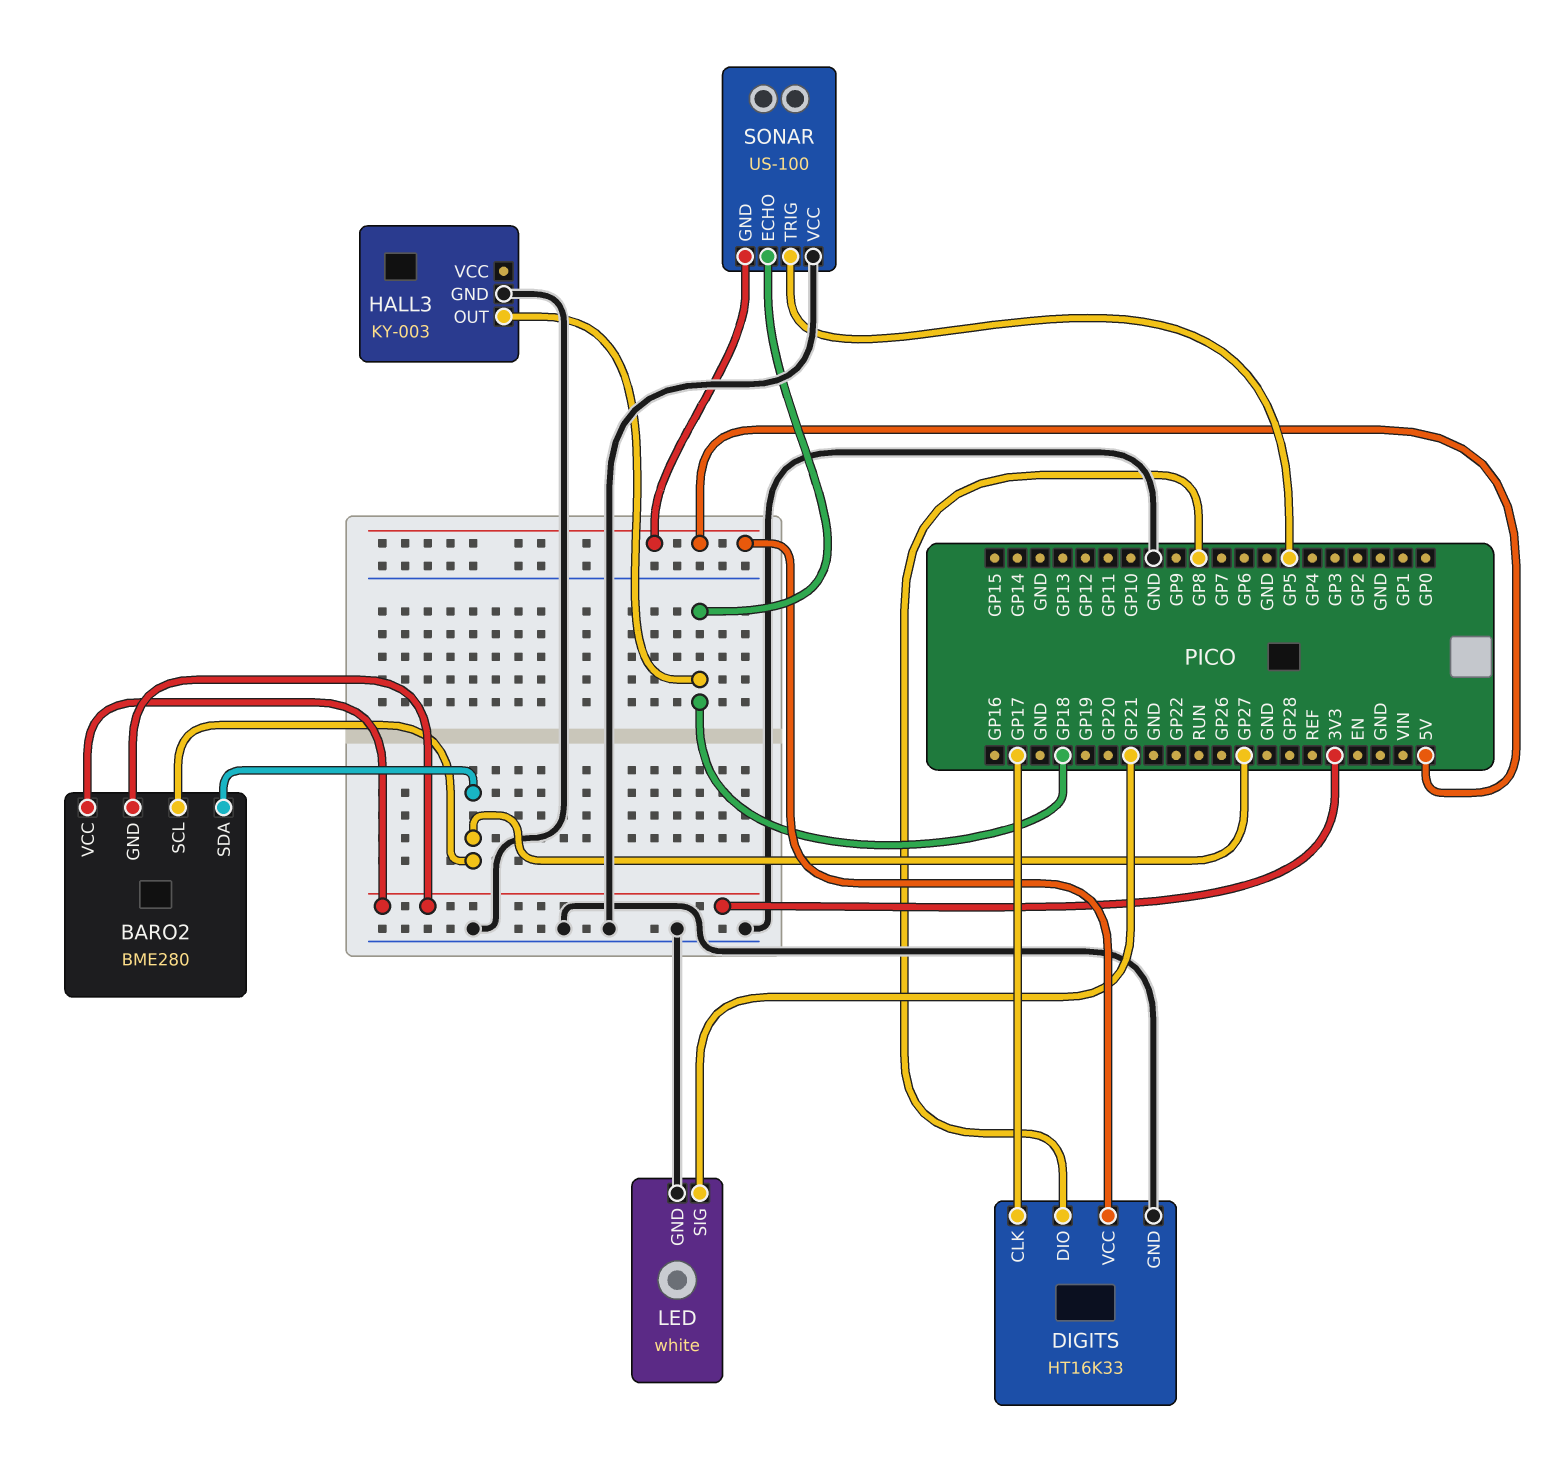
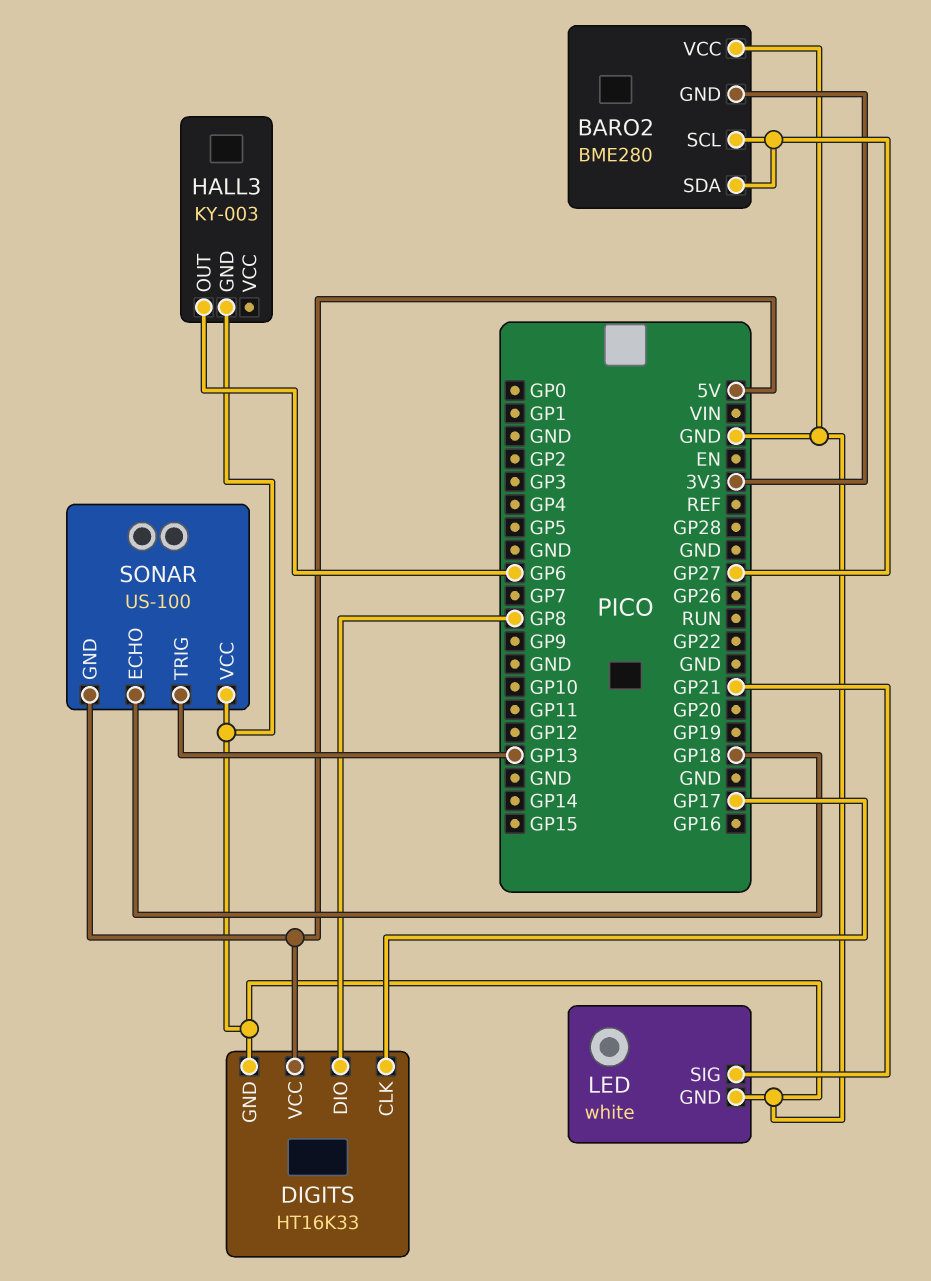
BARO2 pin VCC: 3V3 -> GND
HALL3 pin OUT: GP18 -> GP6
SONAR pin TRIG: GP5 -> GP13

